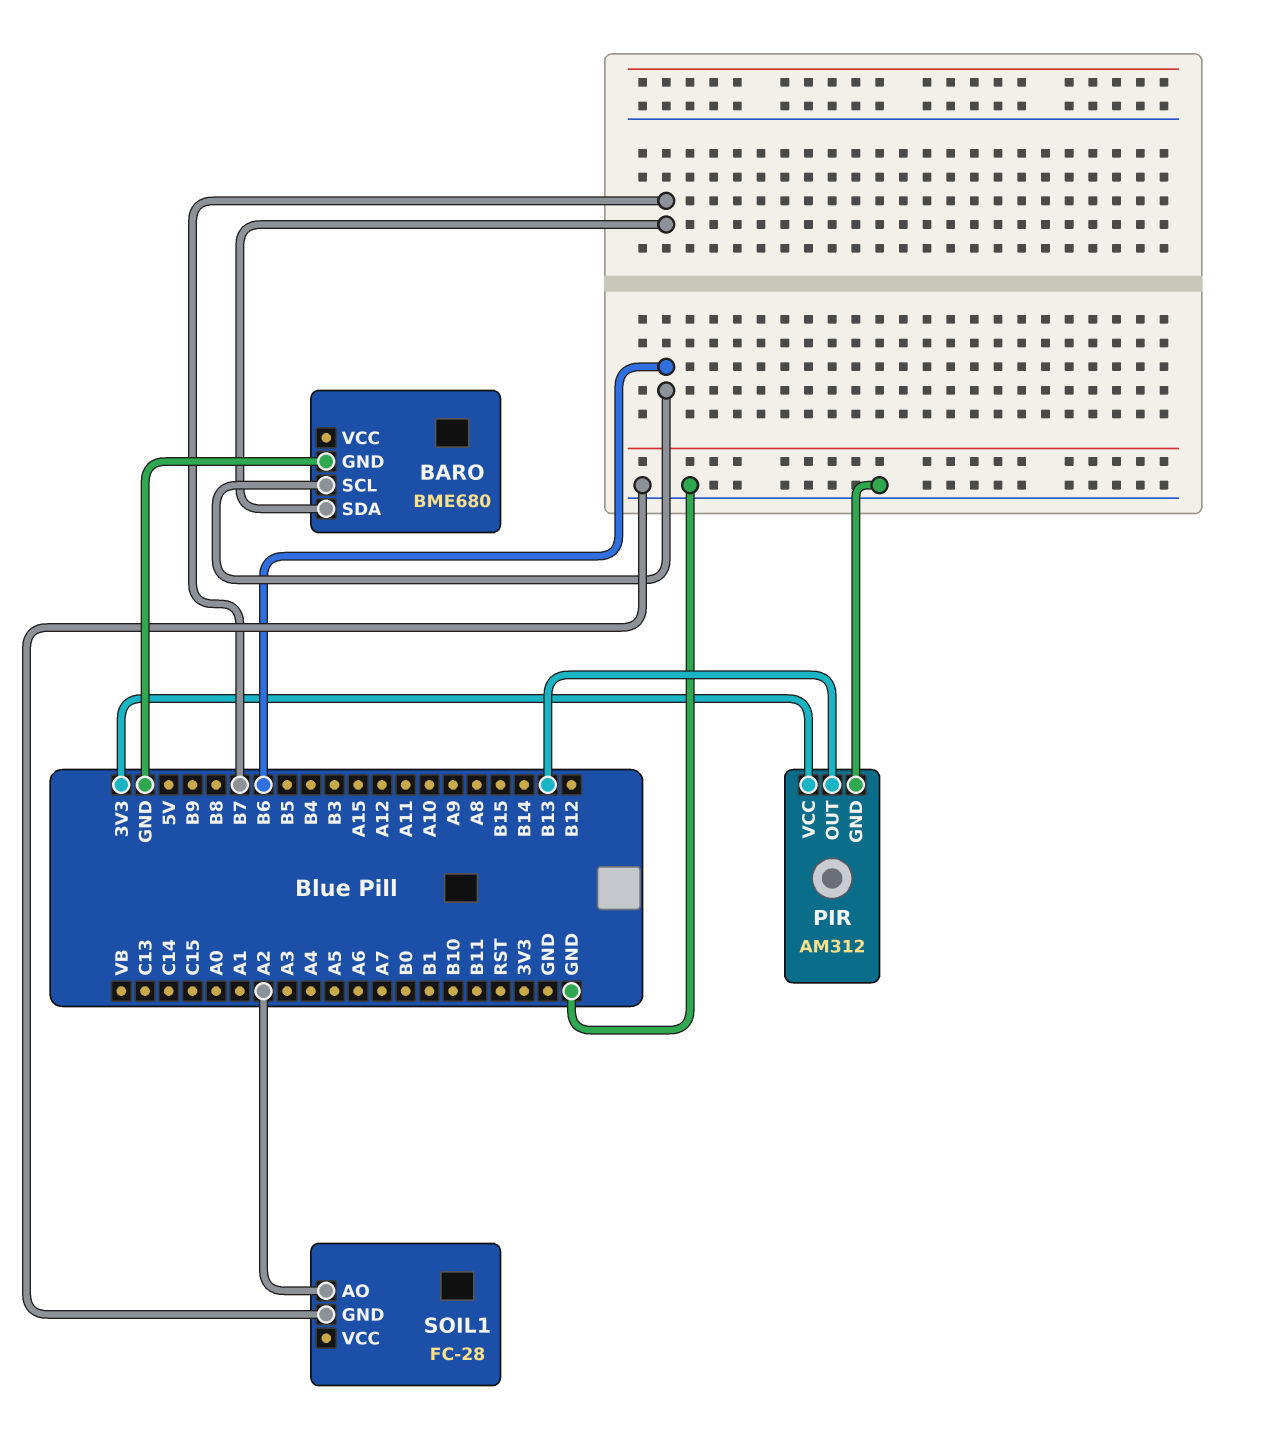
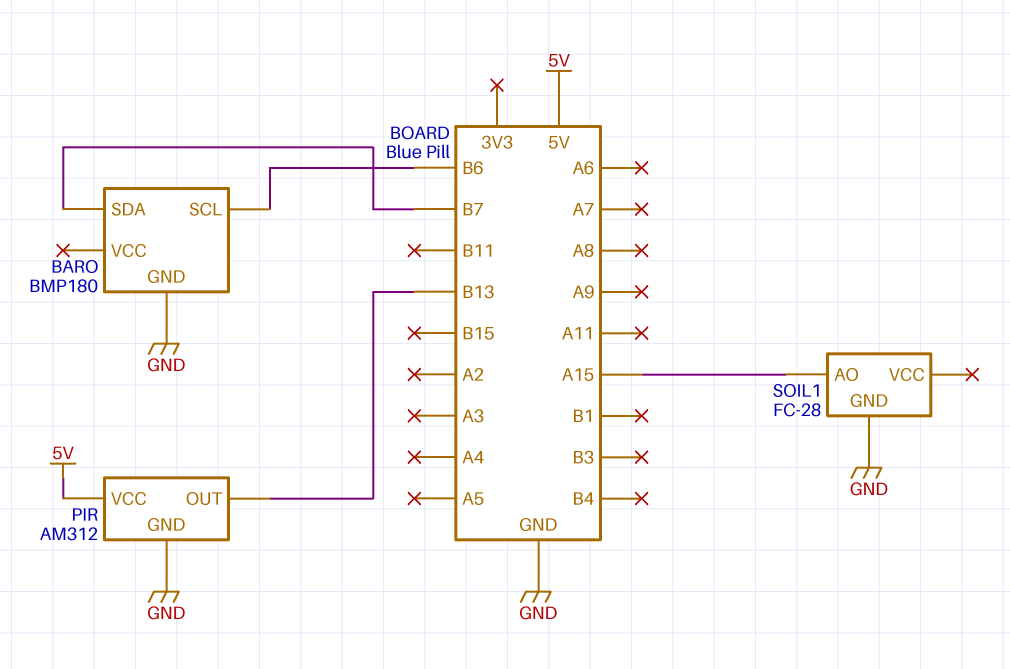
BARO: BME680 -> BMP180
PIR pin VCC: 3V3 -> 5V
SOIL1 pin AO: A2 -> A15

